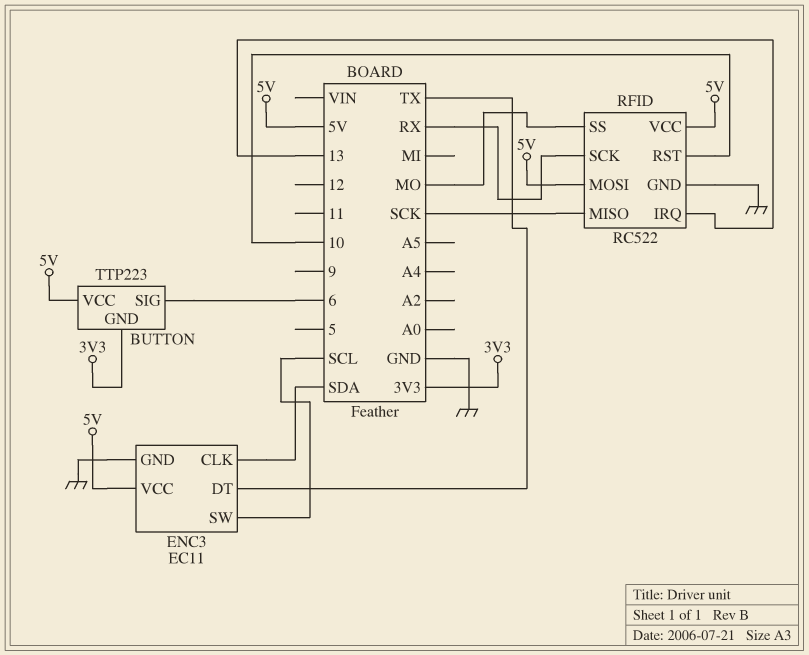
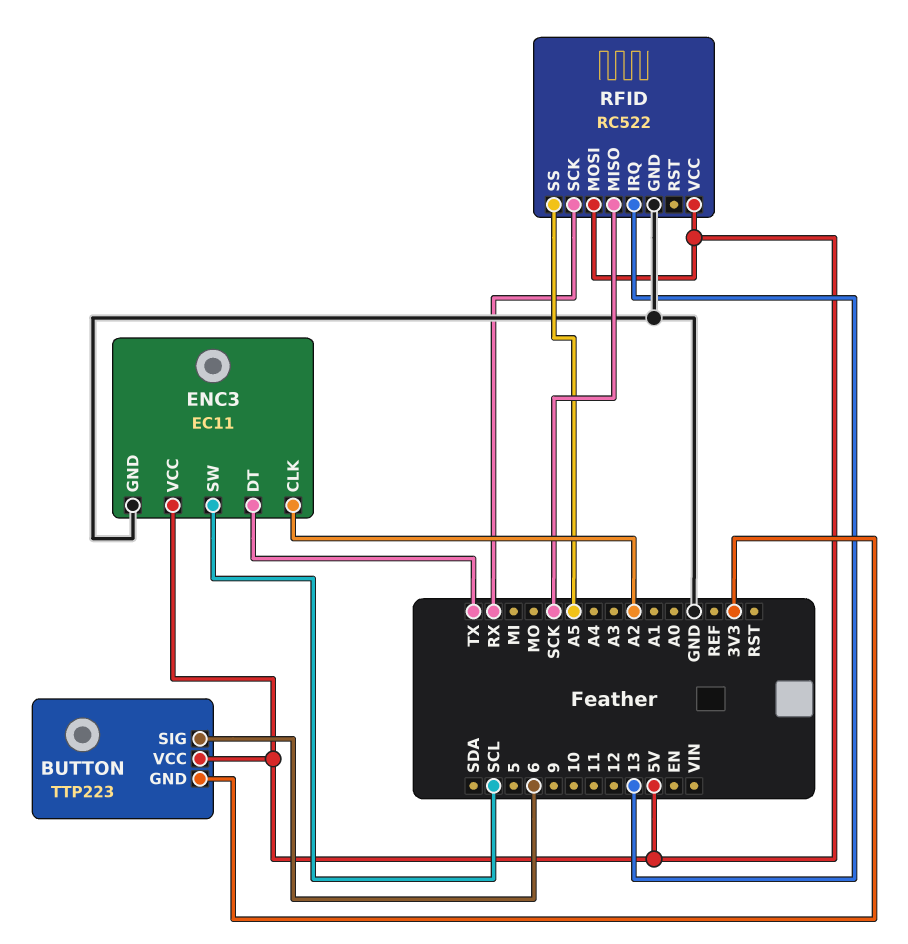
ENC3 pin CLK: SDA -> A2
RFID pin RST: 10 -> none
RFID pin SS: MO -> A5

